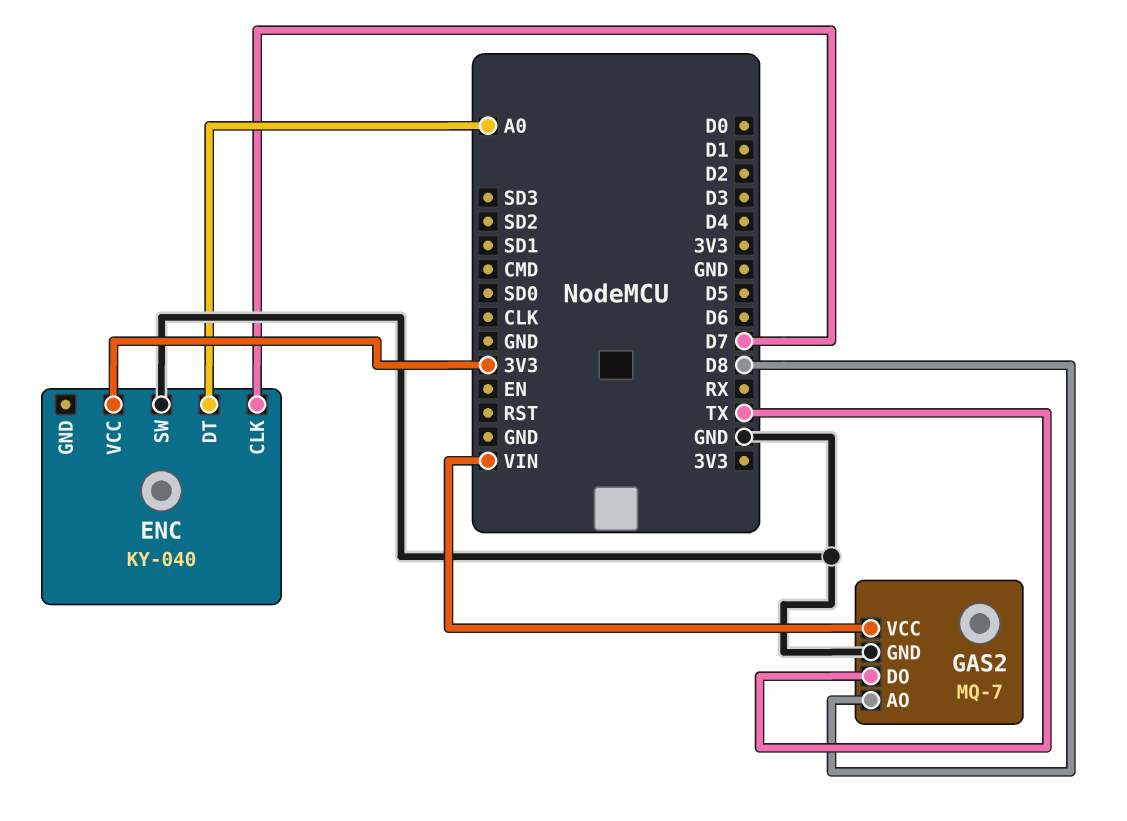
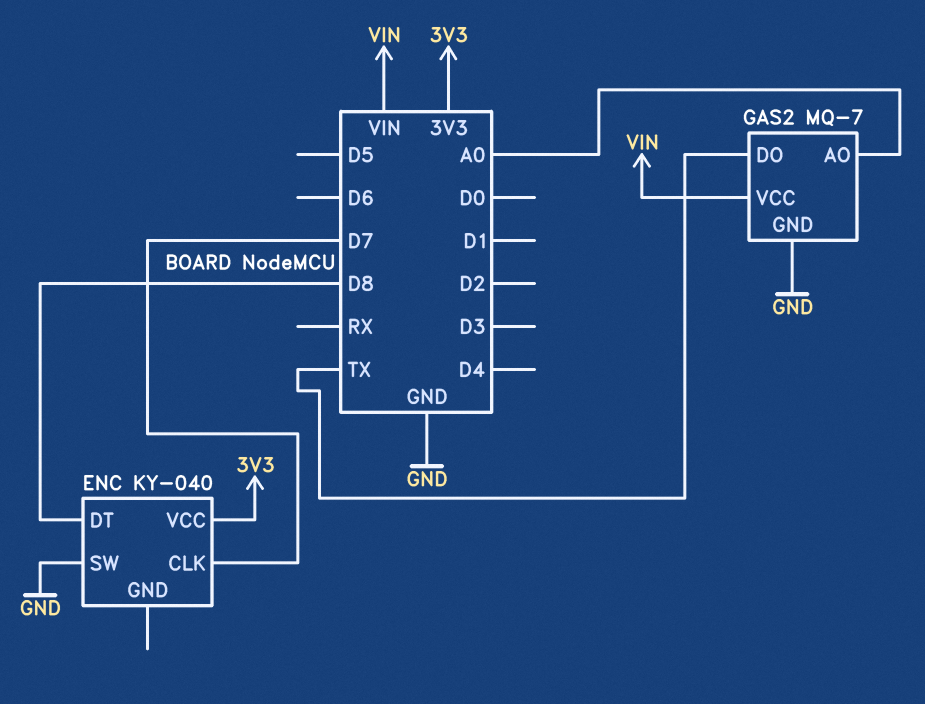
ENC pin DT: A0 -> D8
GAS2 pin AO: D8 -> A0

